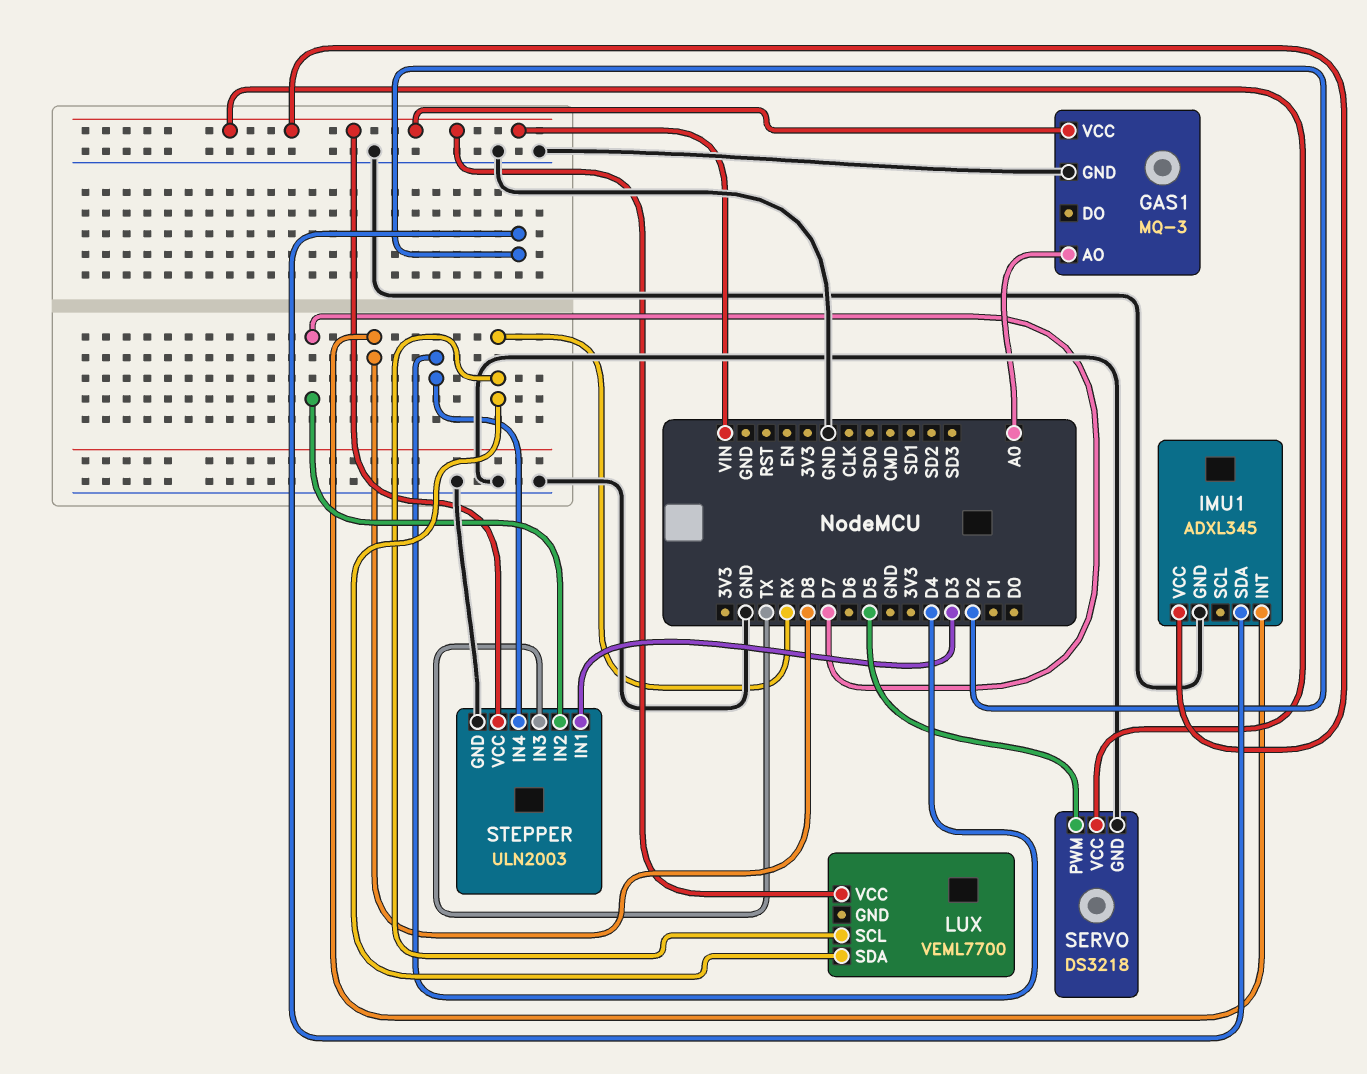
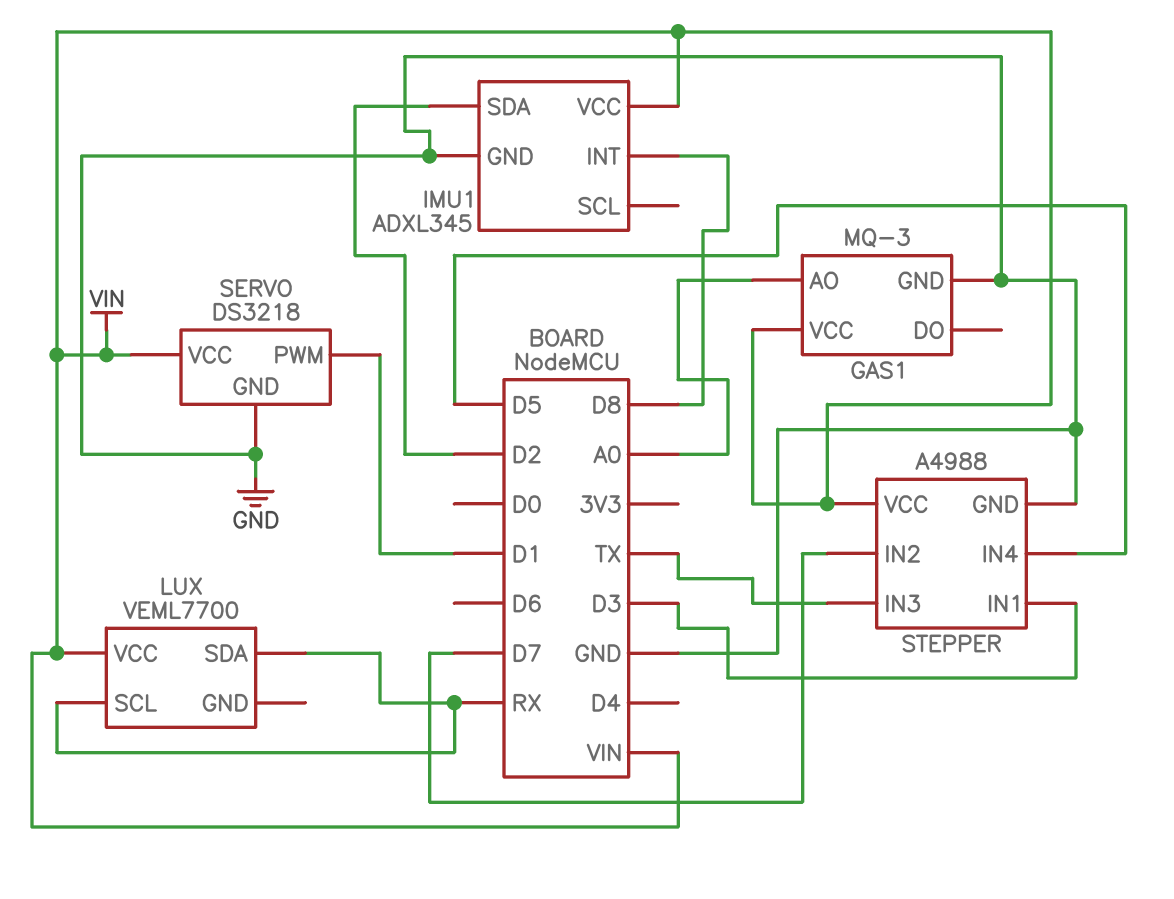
SERVO pin PWM: D5 -> D1
STEPPER: ULN2003 -> A4988
STEPPER pin IN4: D4 -> D5

